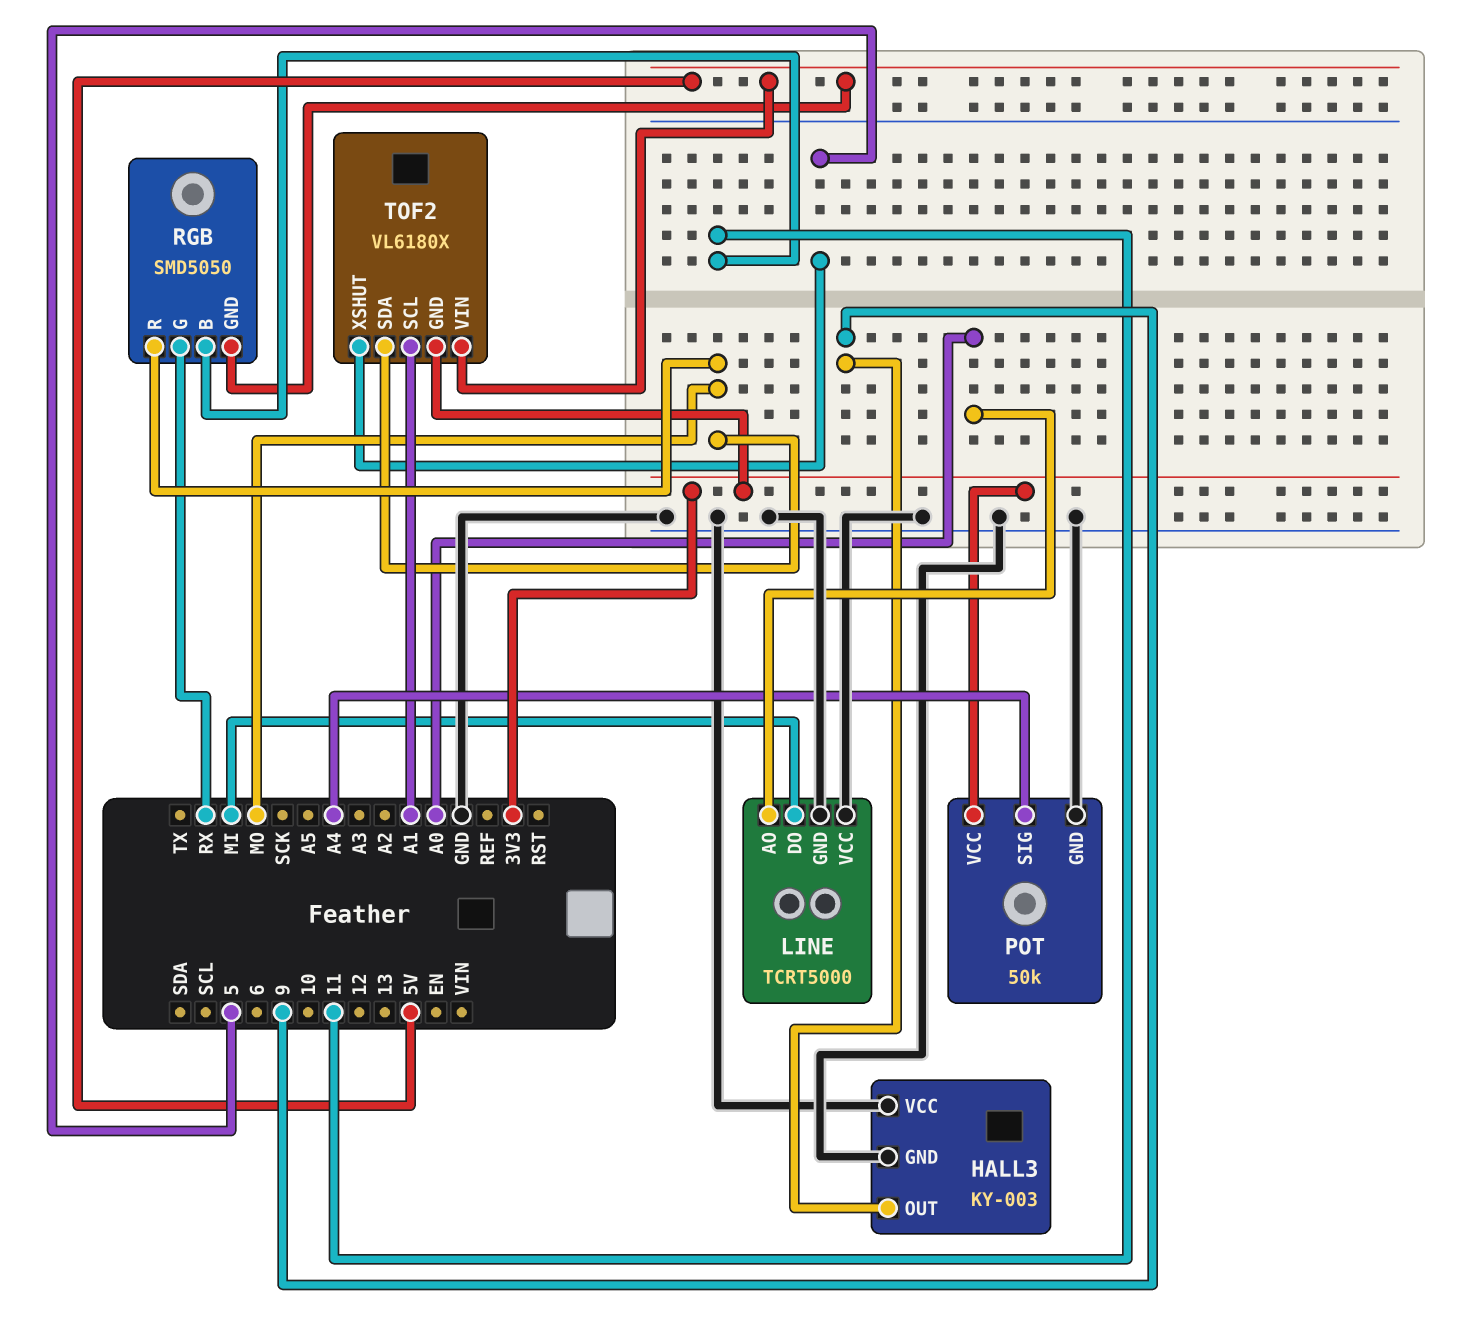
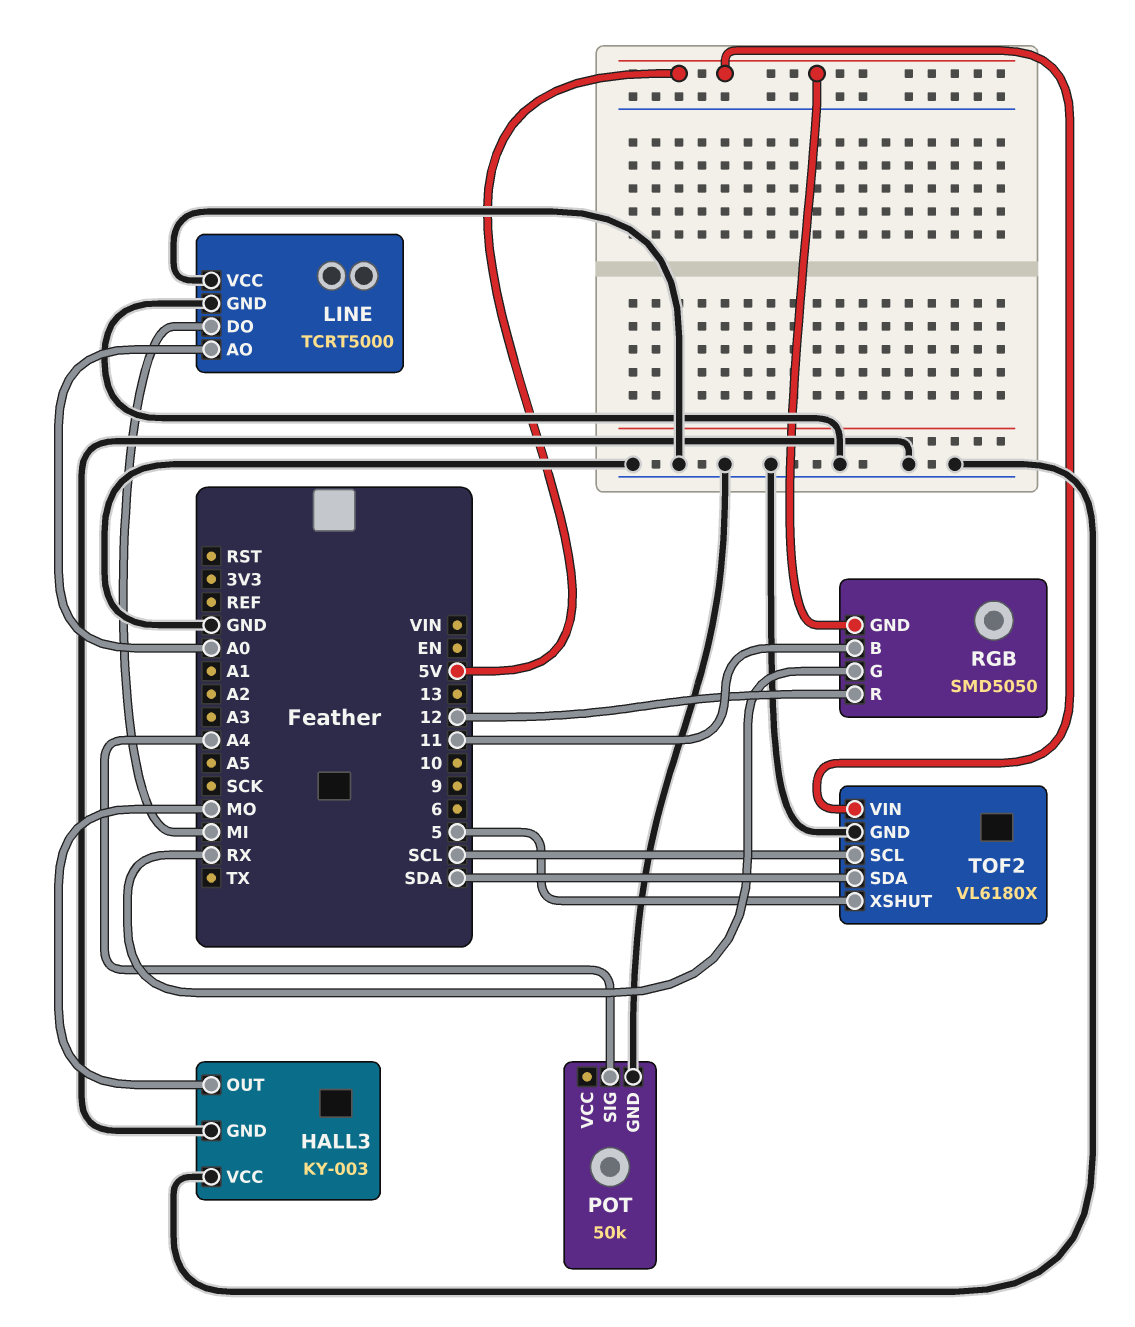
HALL3 pin OUT: 9 -> MO
POT pin VCC: 3V3 -> none
RGB pin R: MO -> 12
TOF2 pin GND: 3V3 -> GND
TOF2 pin SCL: A1 -> SCL
TOF2 pin SDA: MO -> SDA

